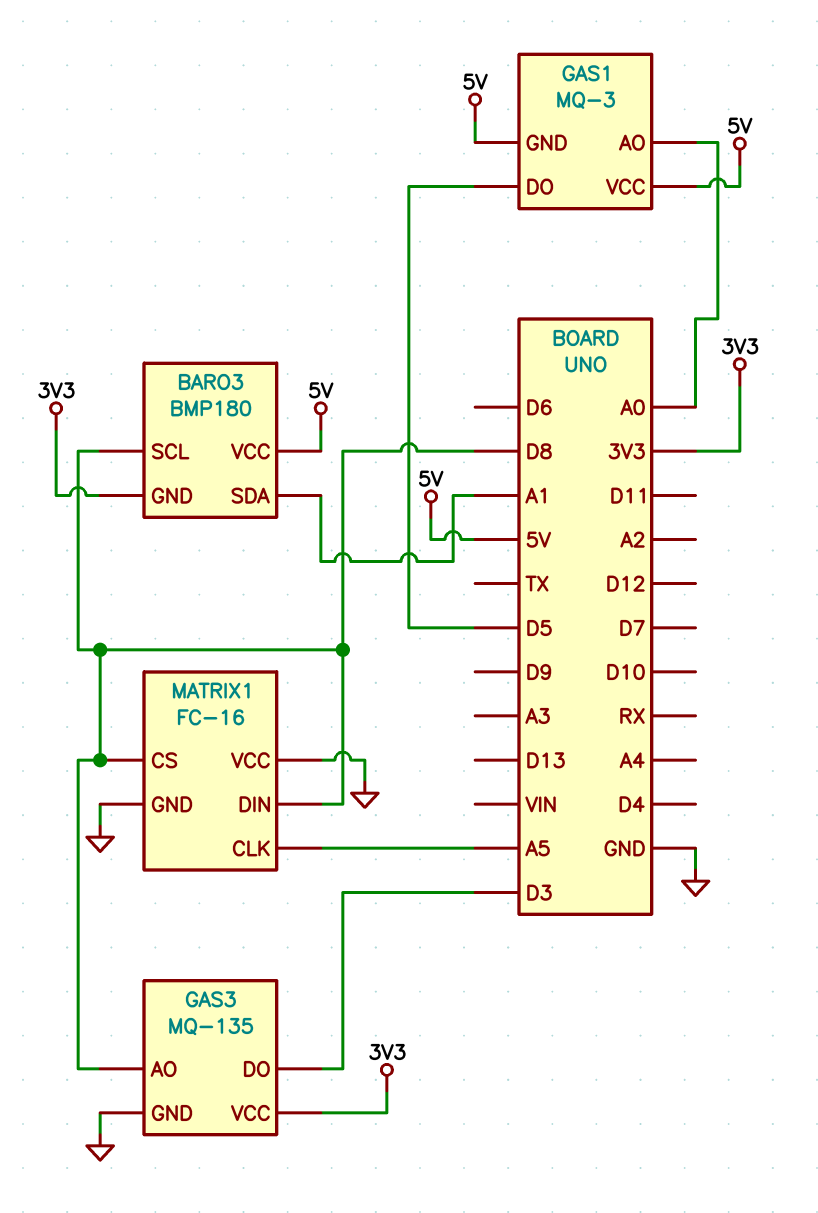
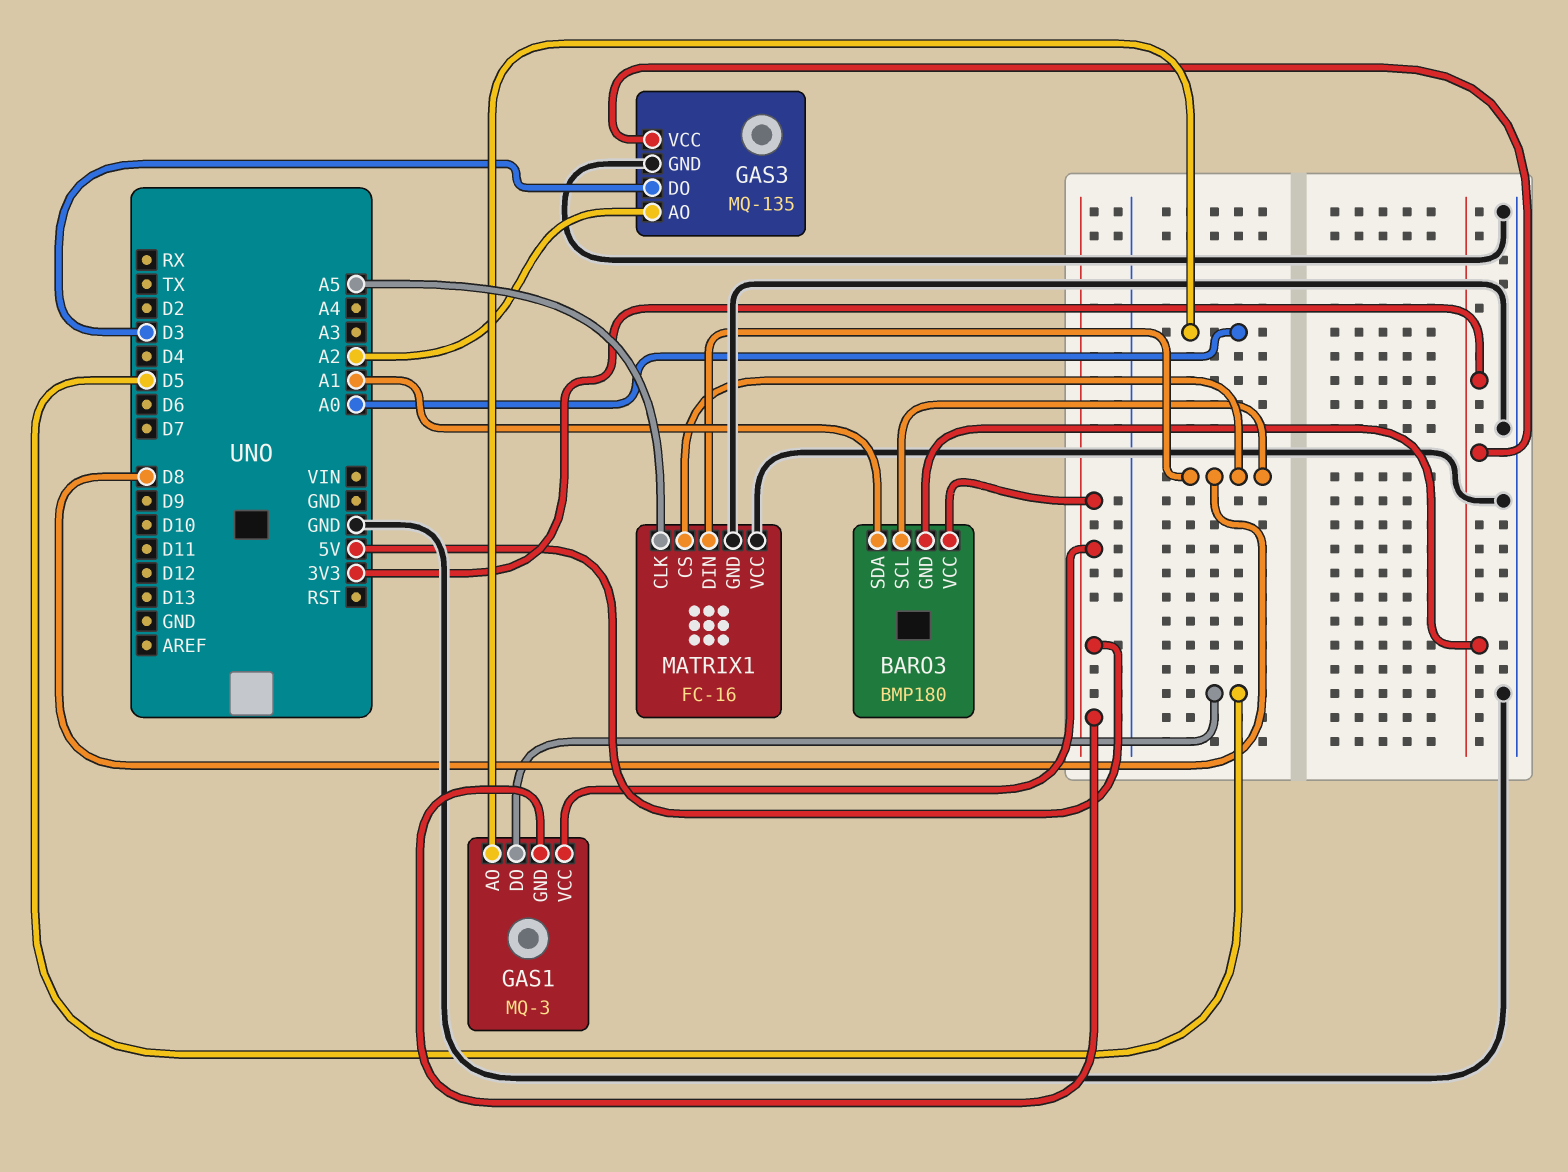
GAS3 pin AO: D8 -> A2

